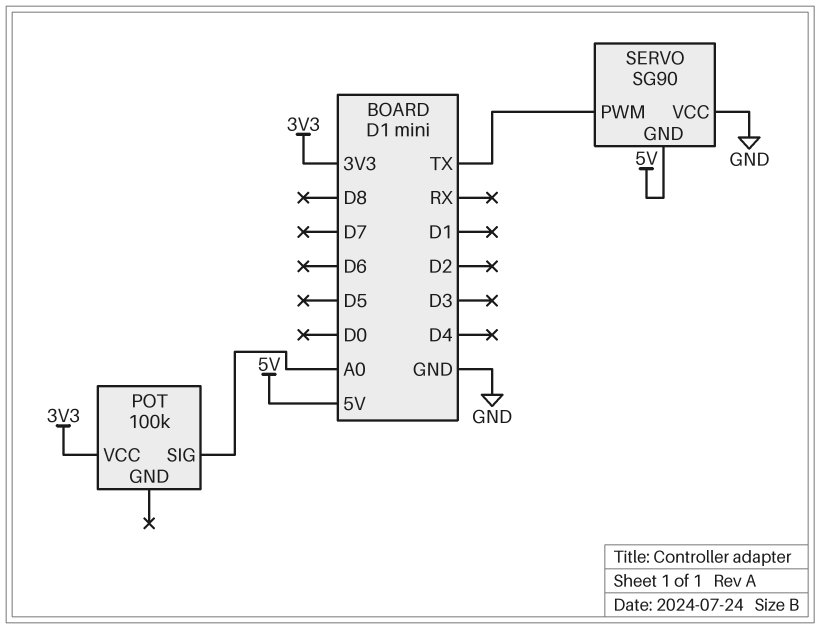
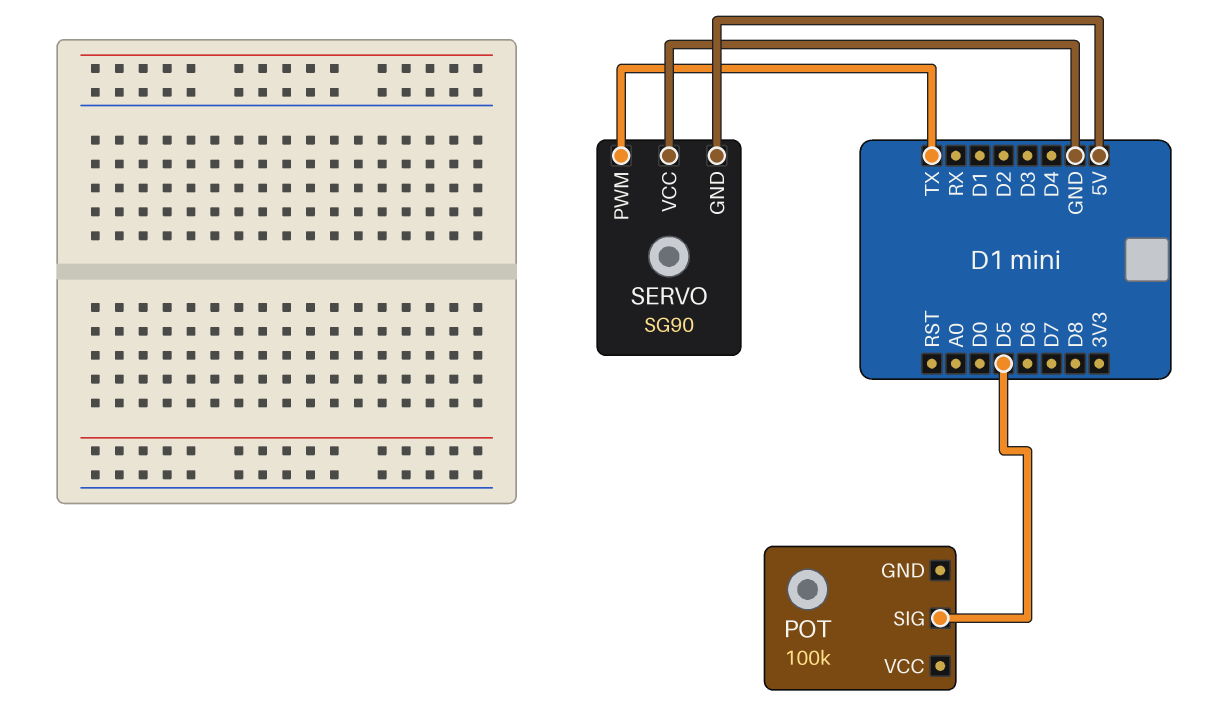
POT pin SIG: A0 -> D5
POT pin VCC: 3V3 -> none

